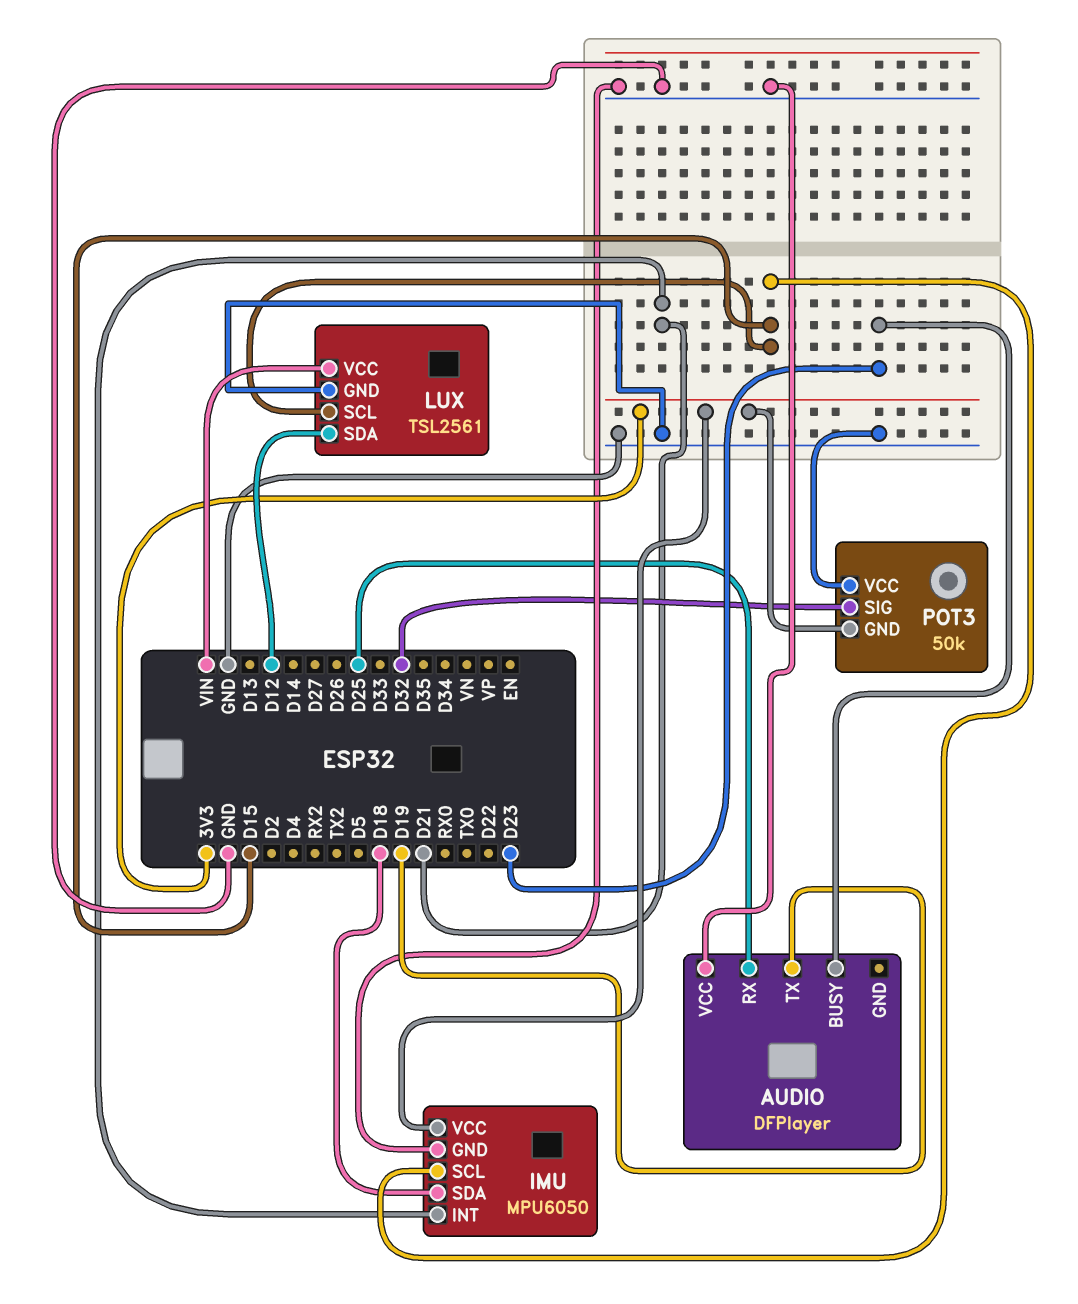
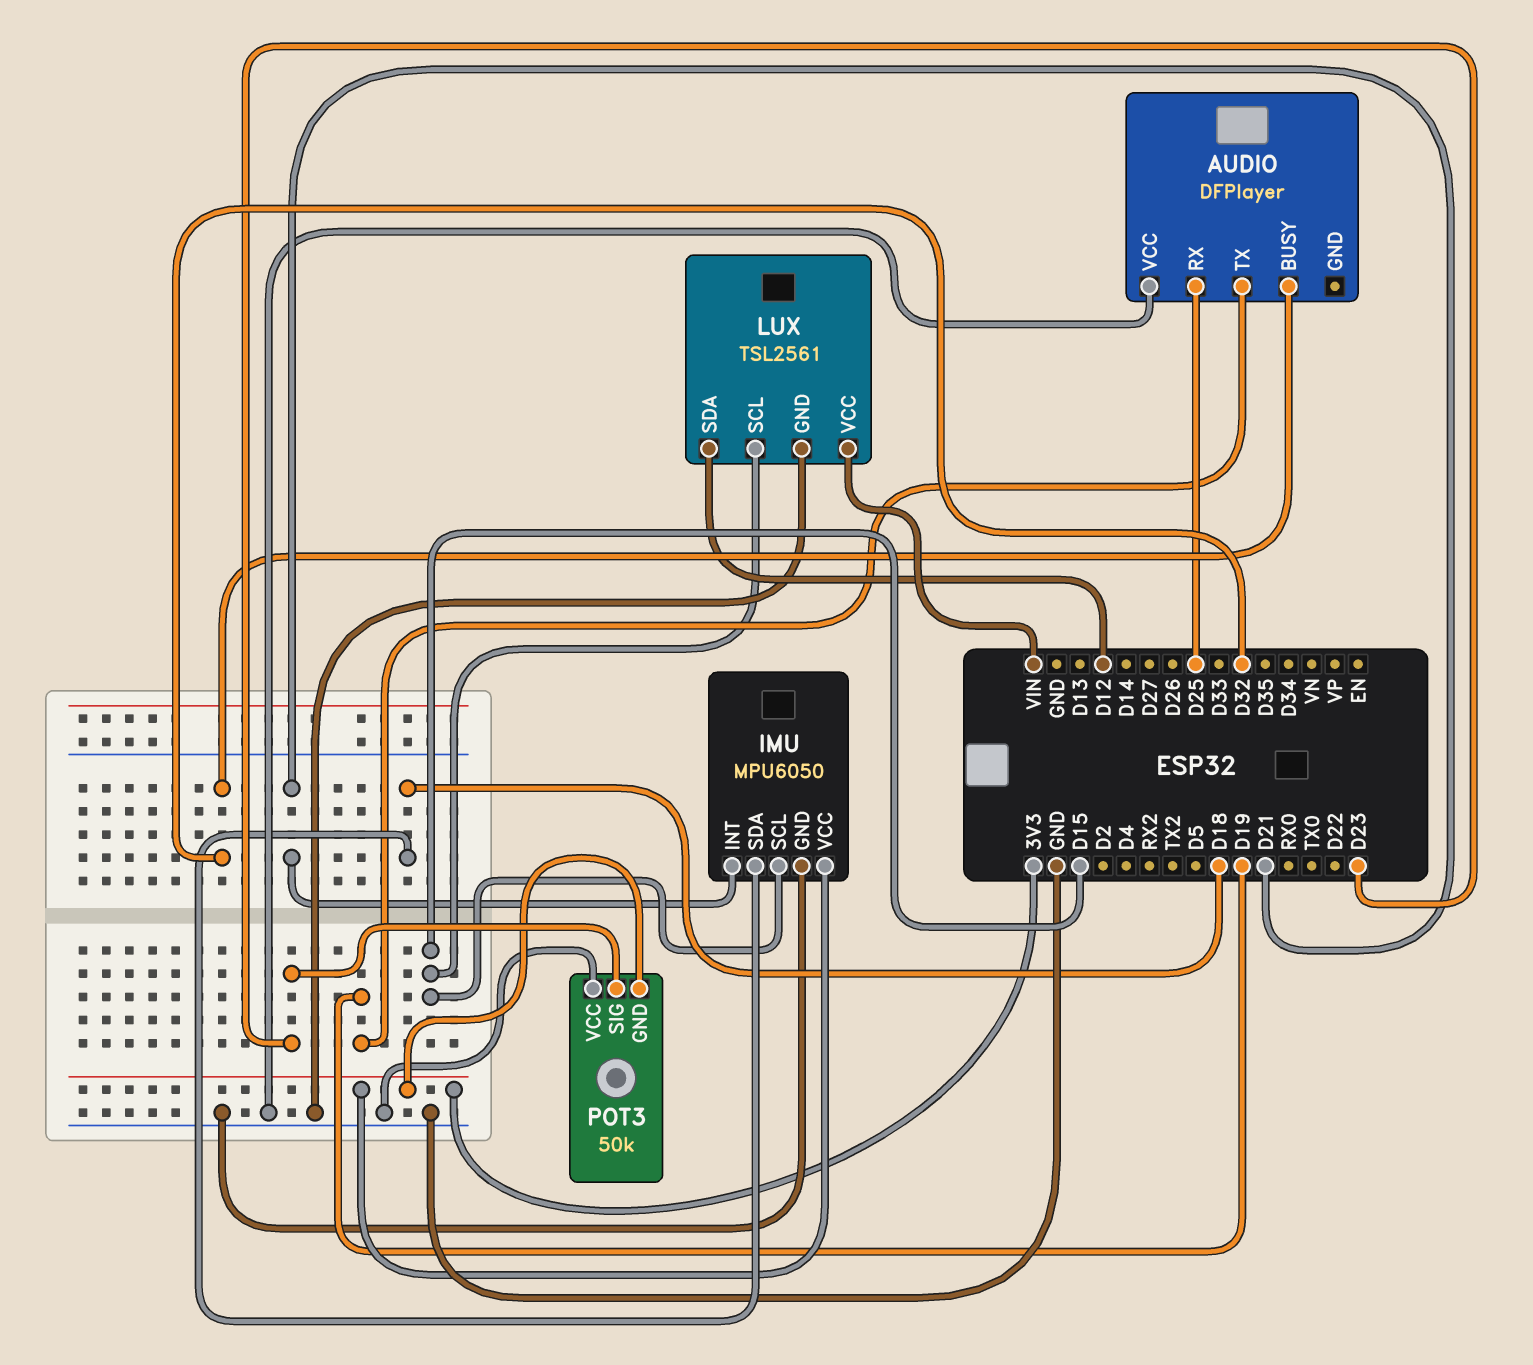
AUDIO pin BUSY: D23 -> D32
POT3 pin SIG: D32 -> D23

